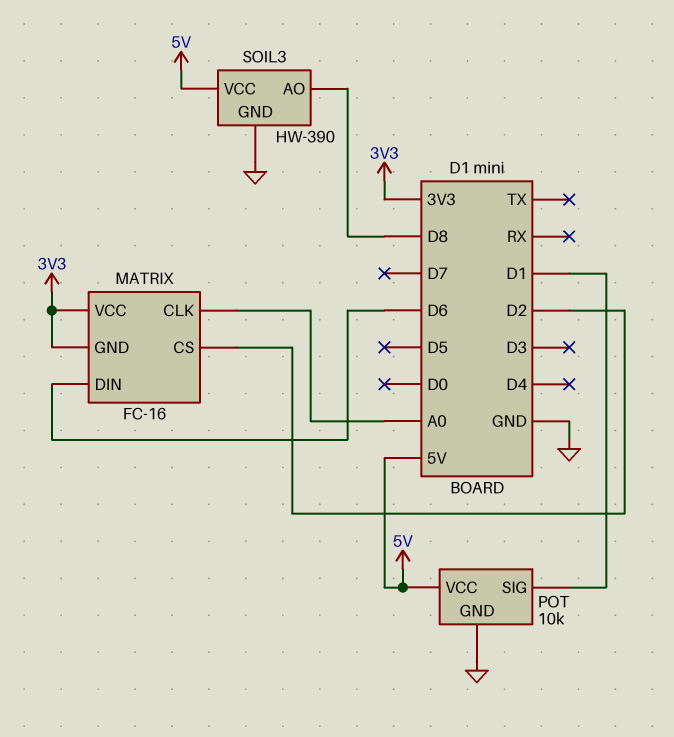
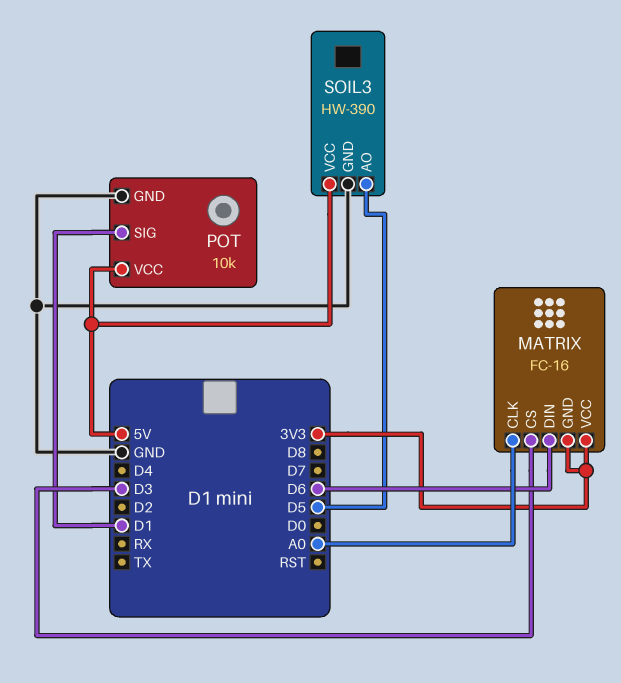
MATRIX pin CS: D2 -> D3
SOIL3 pin AO: D8 -> D5

